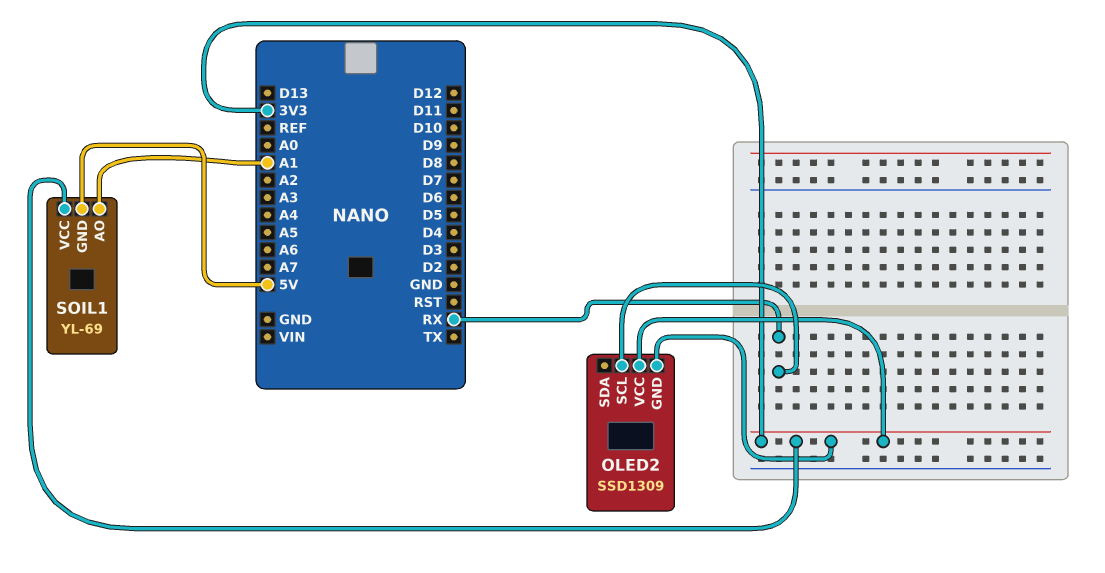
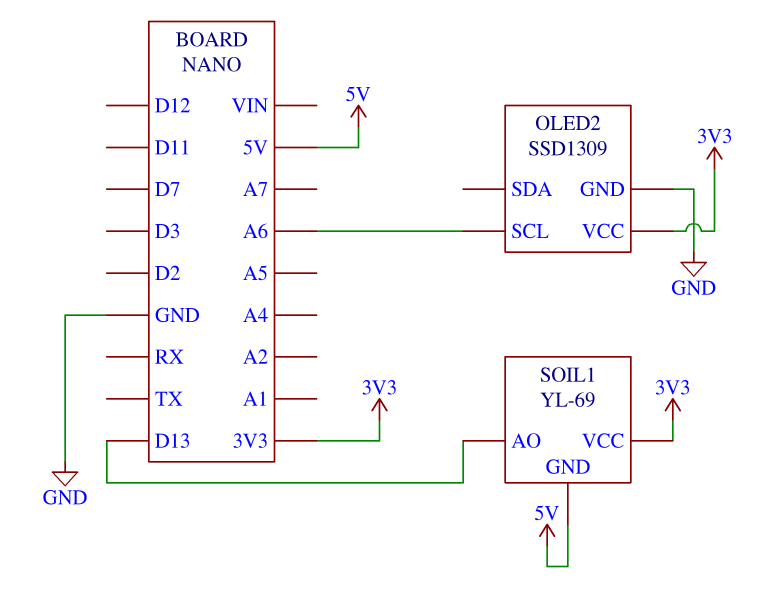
OLED2 pin GND: 3V3 -> GND
OLED2 pin SCL: RX -> A6
SOIL1 pin AO: A1 -> D13

